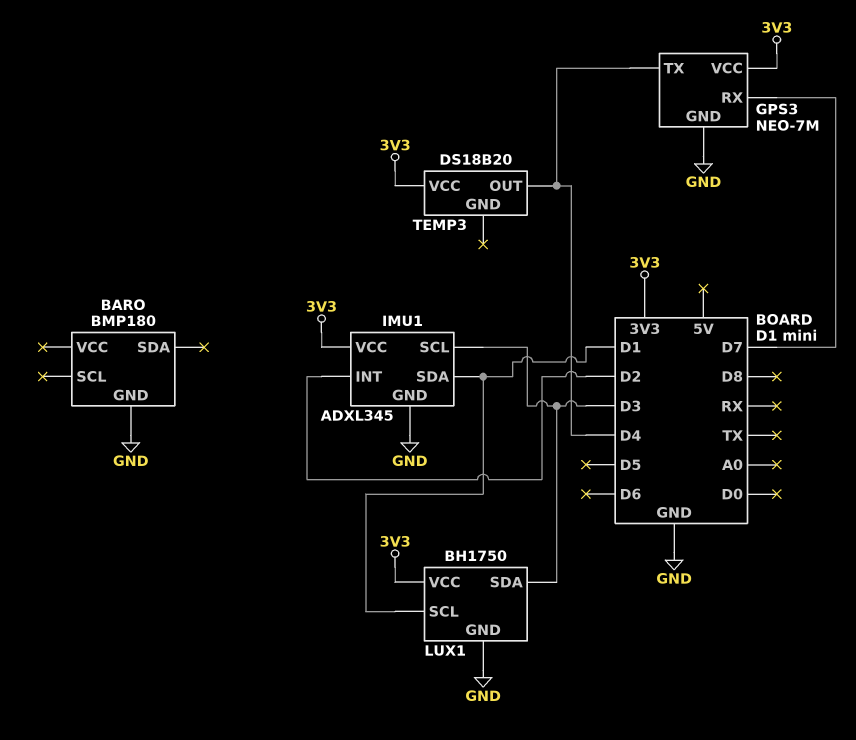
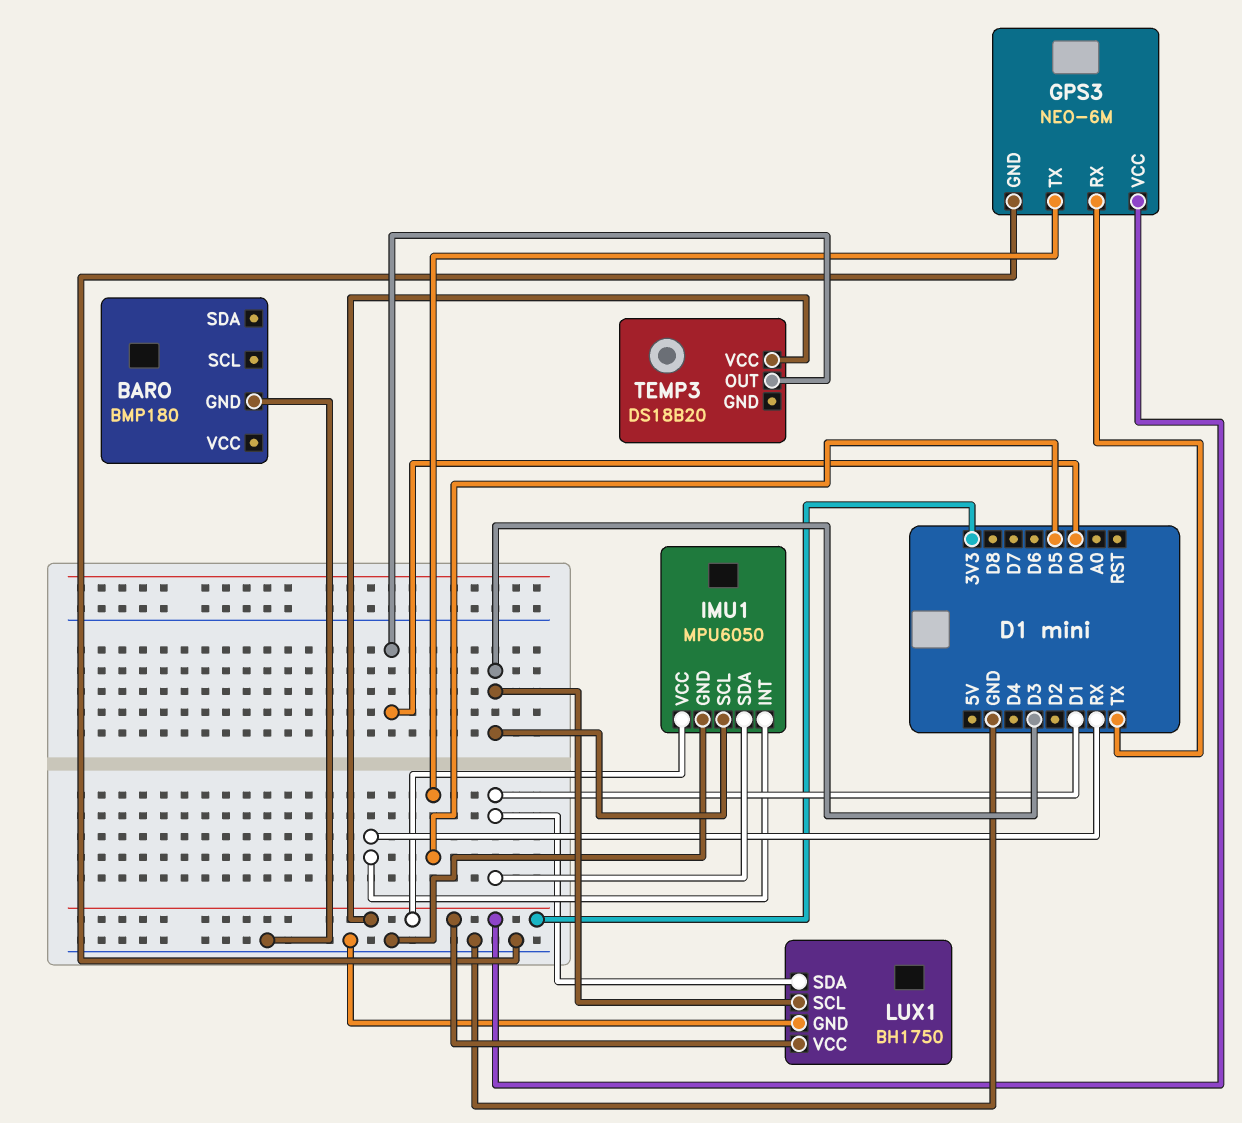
GPS3: NEO-7M -> NEO-6M
GPS3 pin RX: D7 -> TX
GPS3 pin TX: D4 -> D5
IMU1: ADXL345 -> MPU6050
IMU1 pin INT: D2 -> RX
LUX1 pin SCL: D1 -> D3
LUX1 pin SDA: D3 -> D1
TEMP3 pin OUT: D4 -> D0

